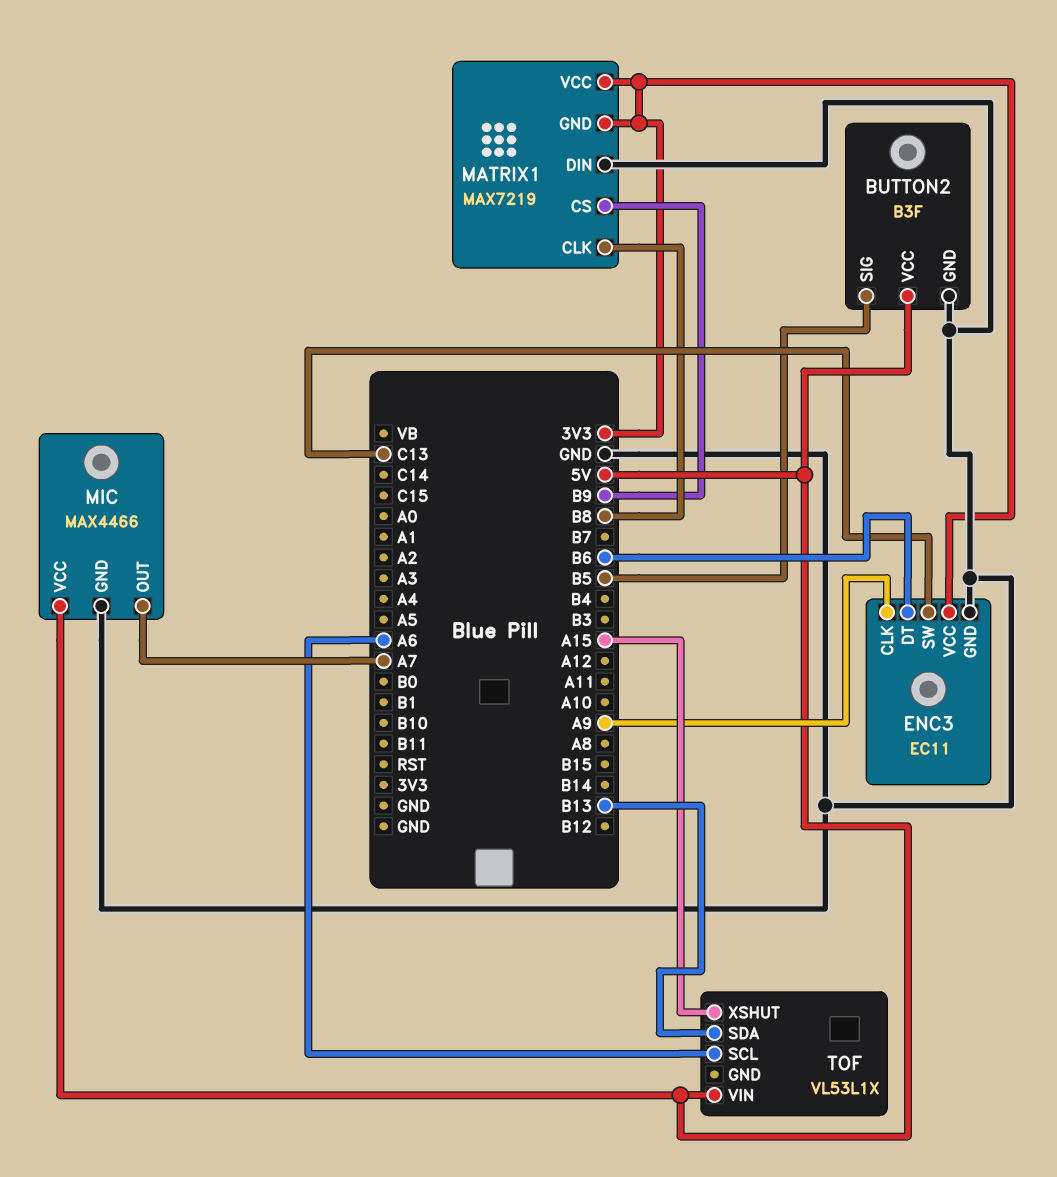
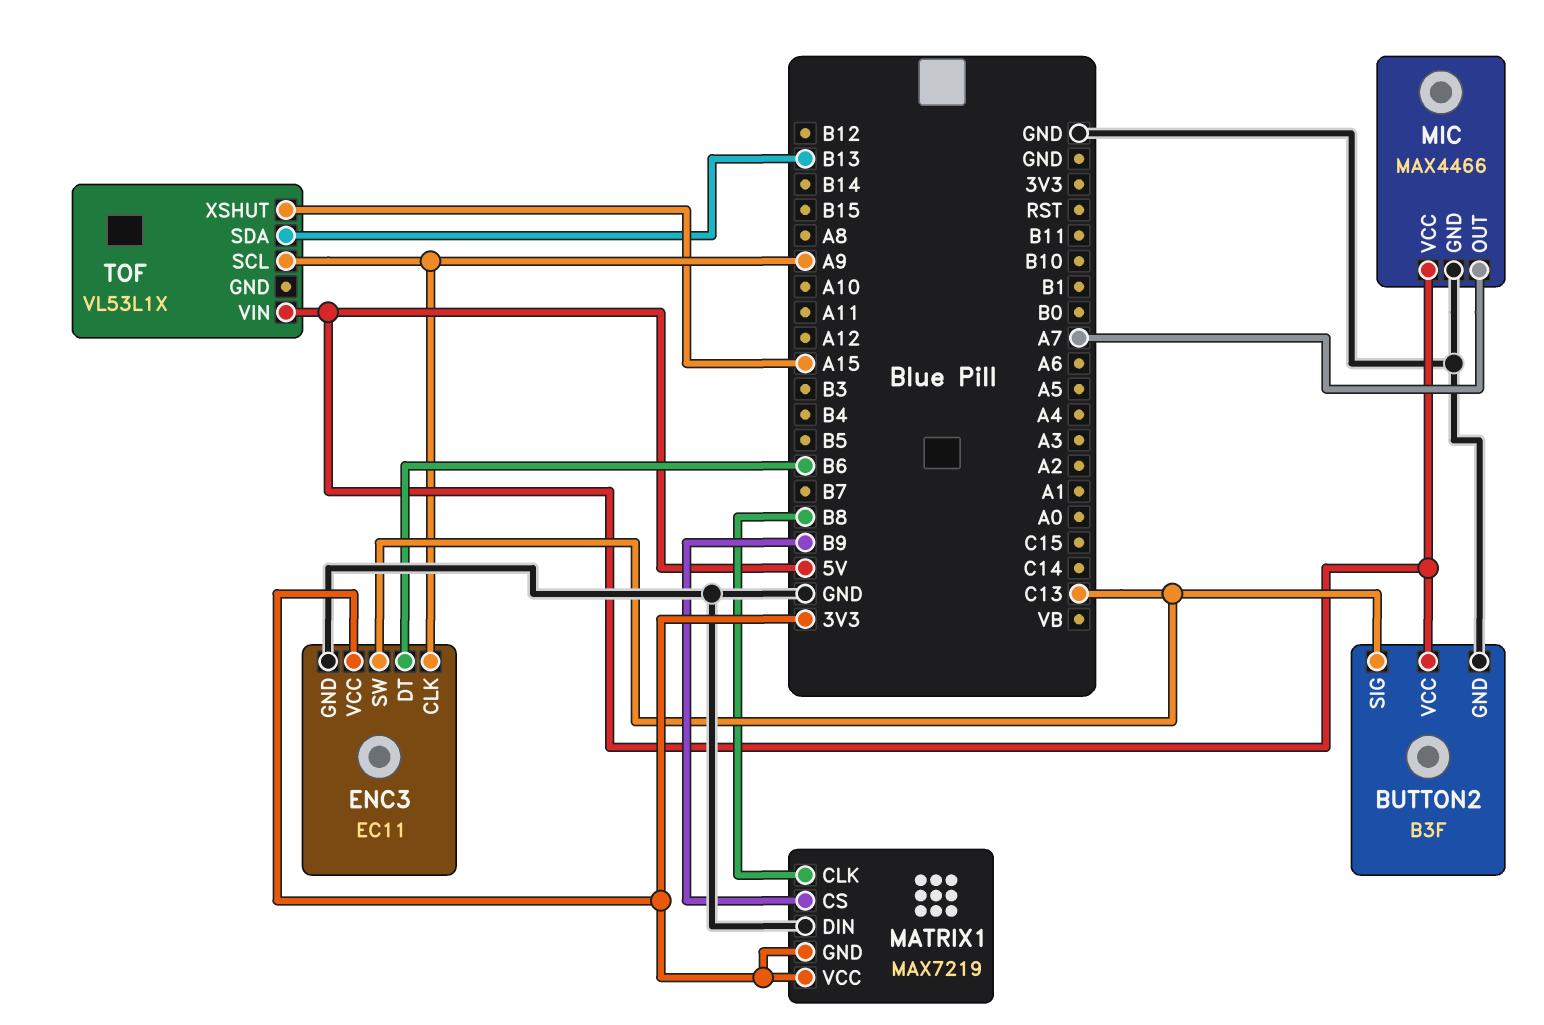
BUTTON2 pin SIG: B5 -> C13
TOF pin SCL: A6 -> A9

